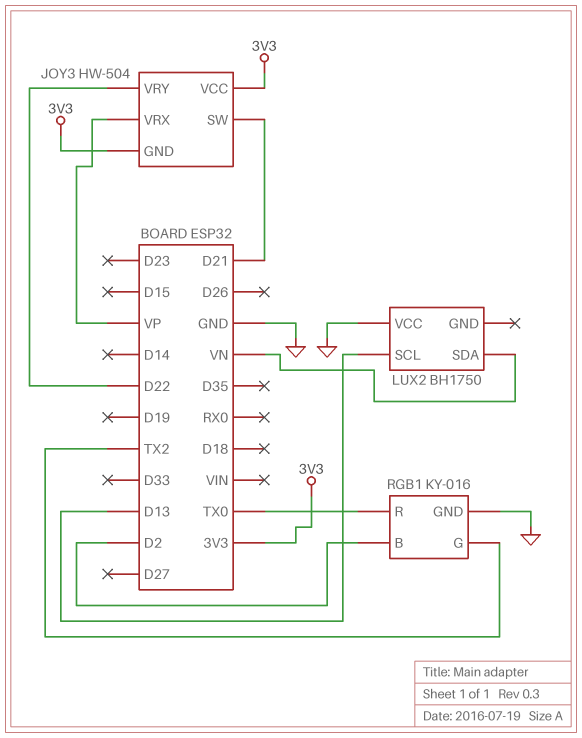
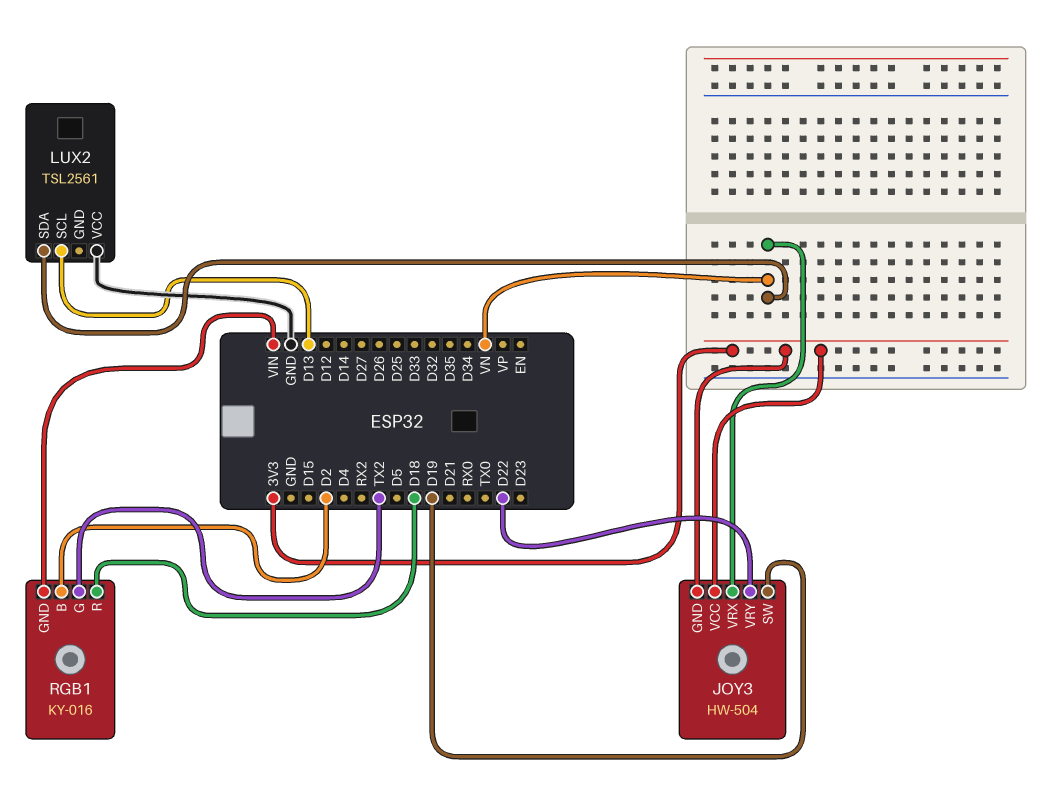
JOY3 pin SW: D21 -> D19
JOY3 pin VRX: VP -> VN
LUX2: BH1750 -> TSL2561
RGB1 pin GND: GND -> VIN
RGB1 pin R: TX0 -> D18

